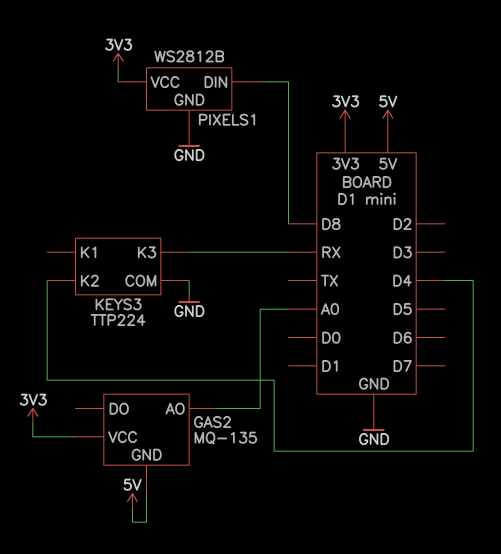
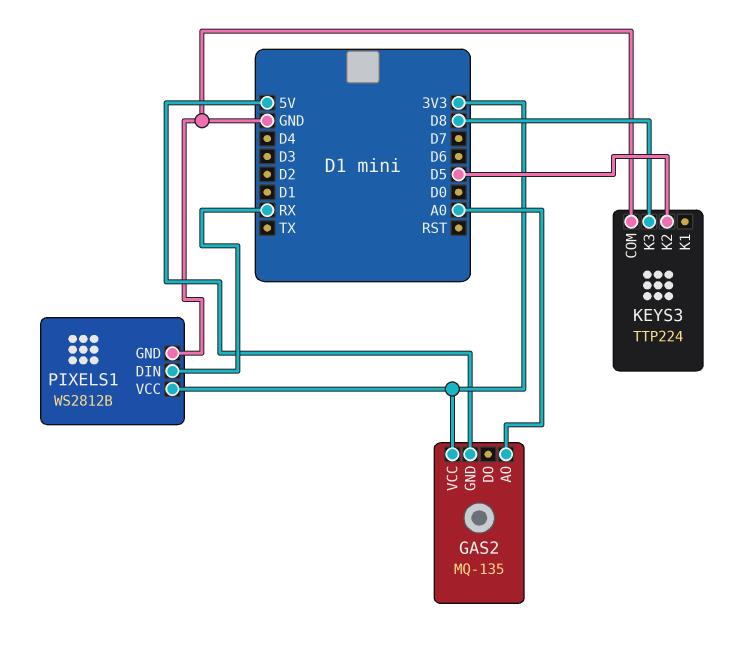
KEYS3 pin K2: D4 -> D5
KEYS3 pin K3: RX -> D8
PIXELS1 pin DIN: D8 -> RX

